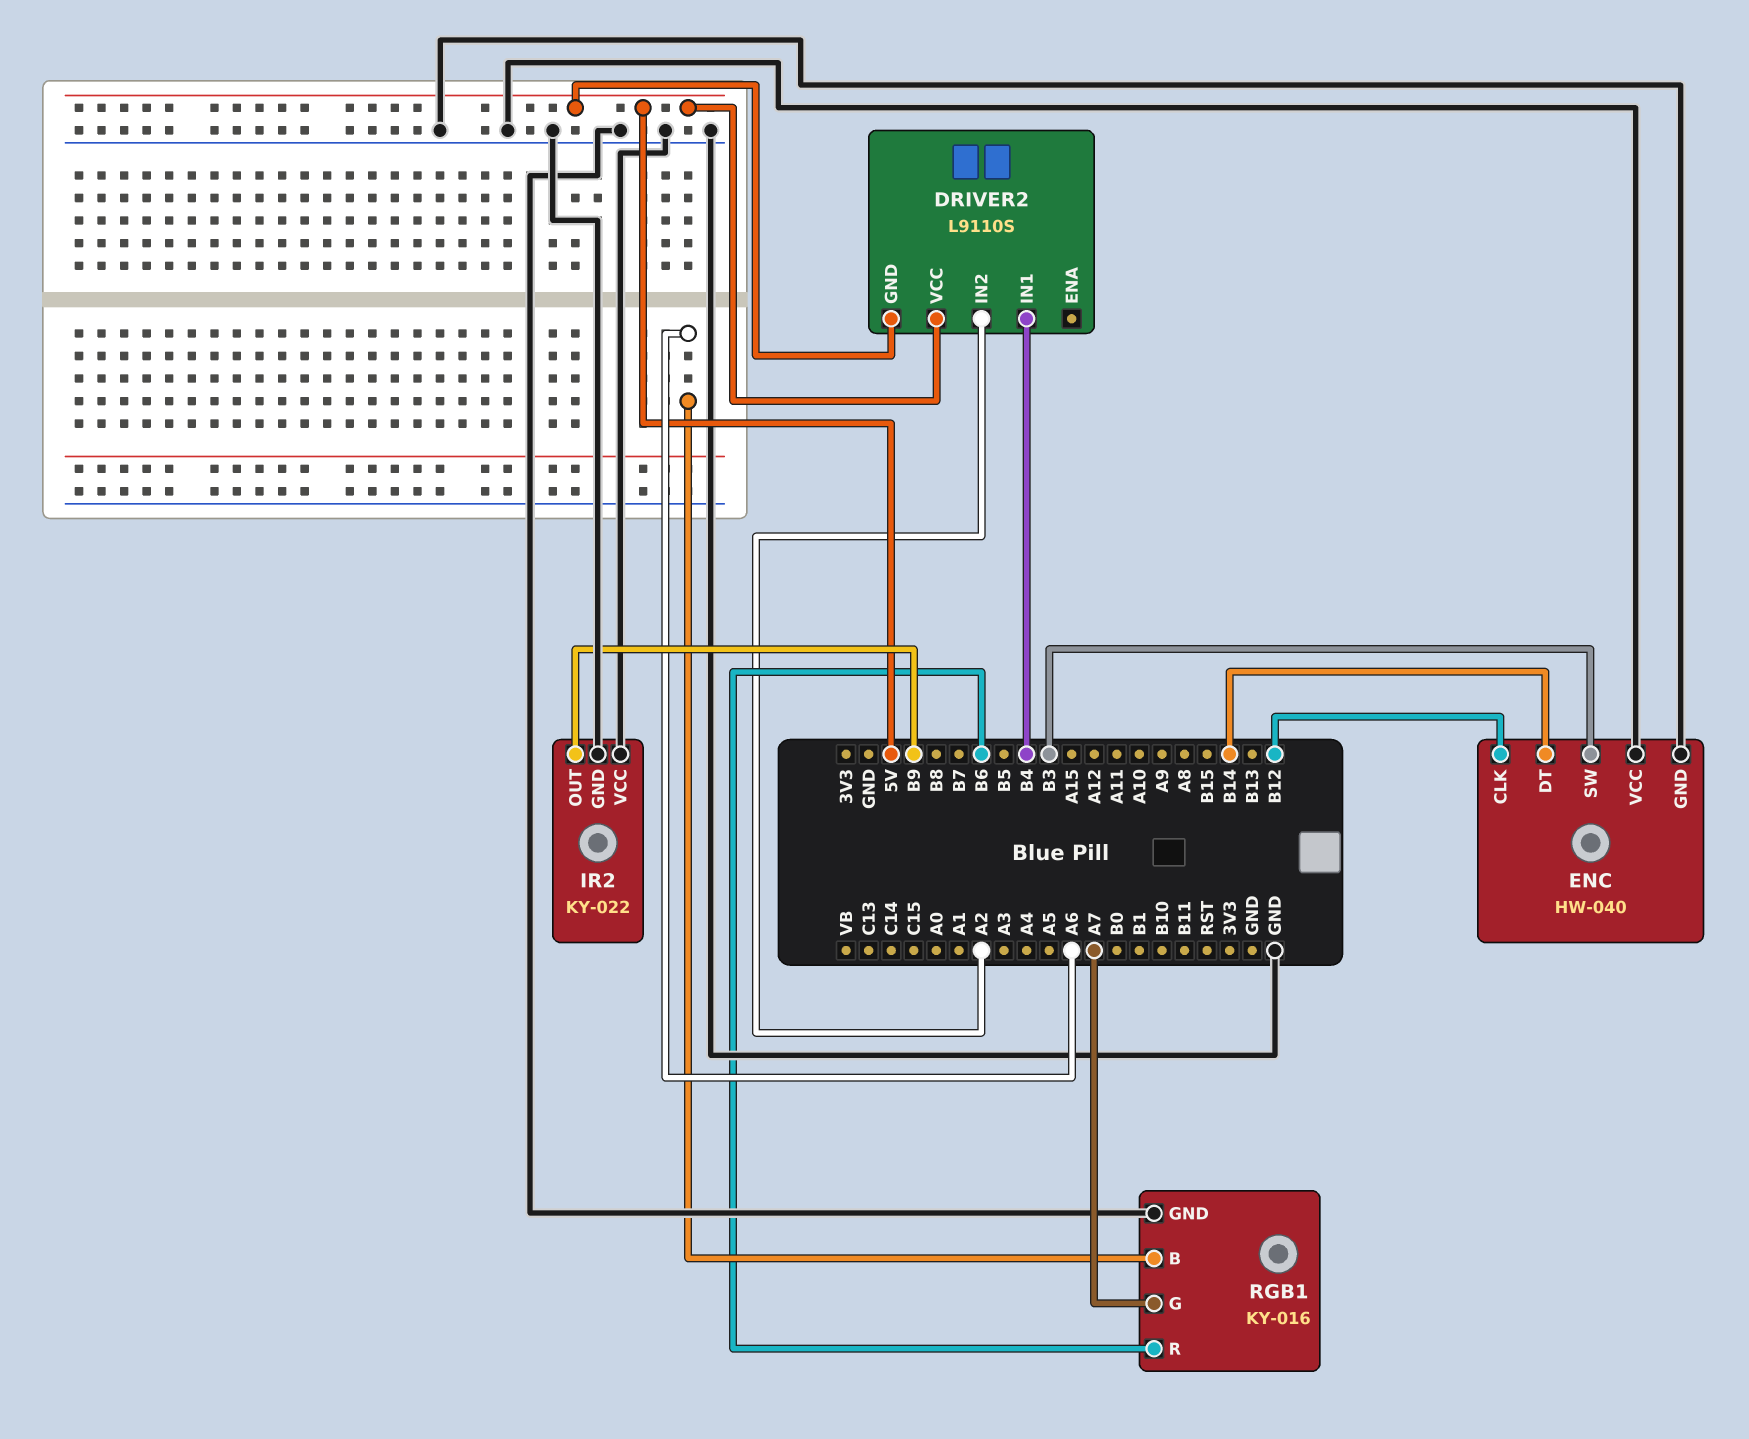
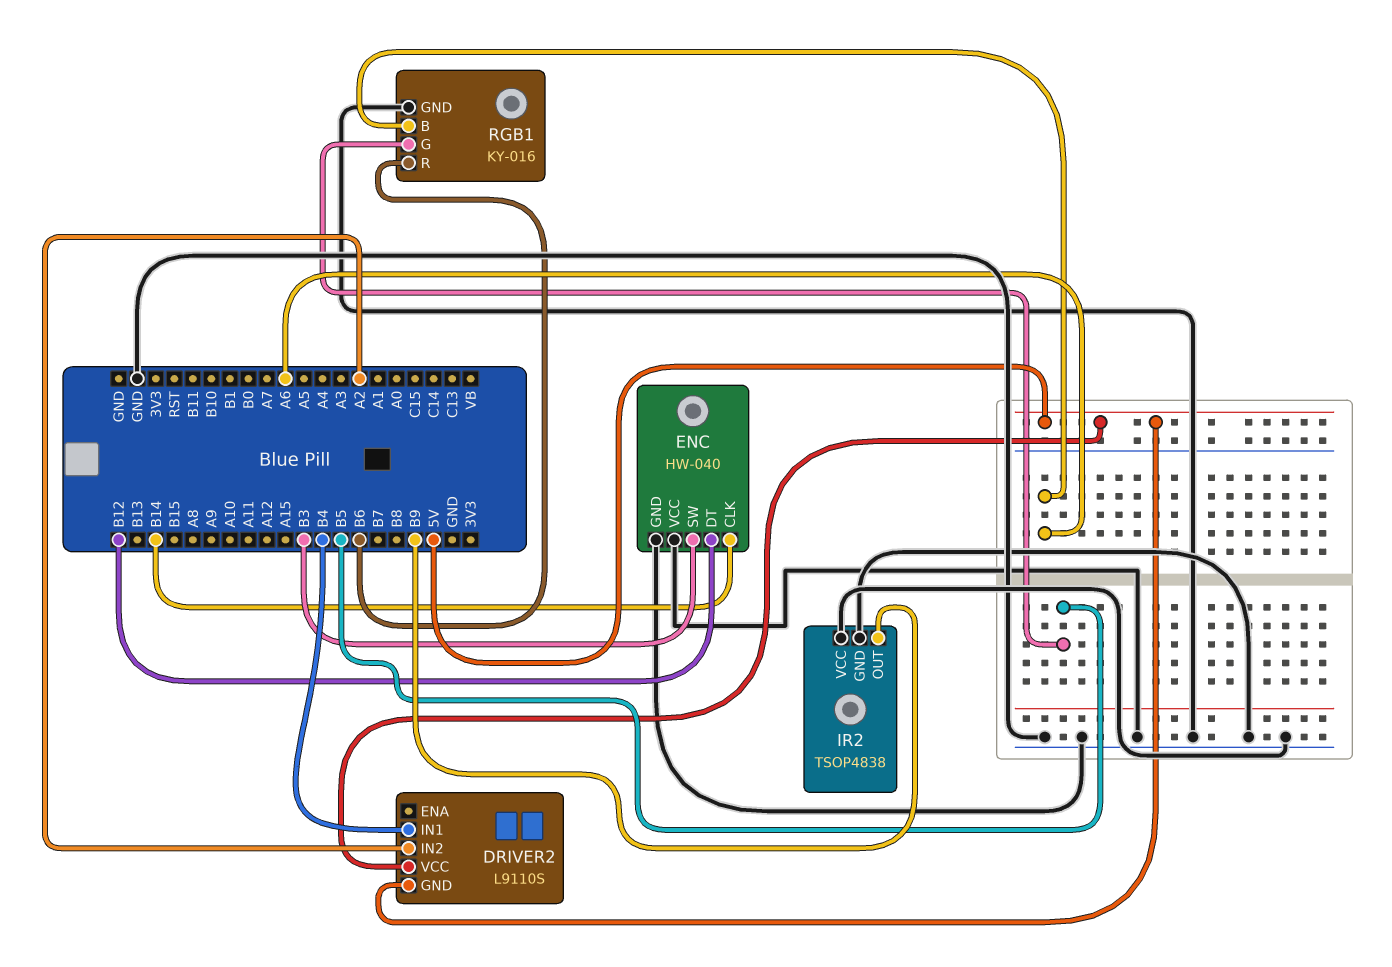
ENC pin CLK: B12 -> B14
ENC pin DT: B14 -> B12
IR2: KY-022 -> TSOP4838
RGB1 pin G: A7 -> B5

